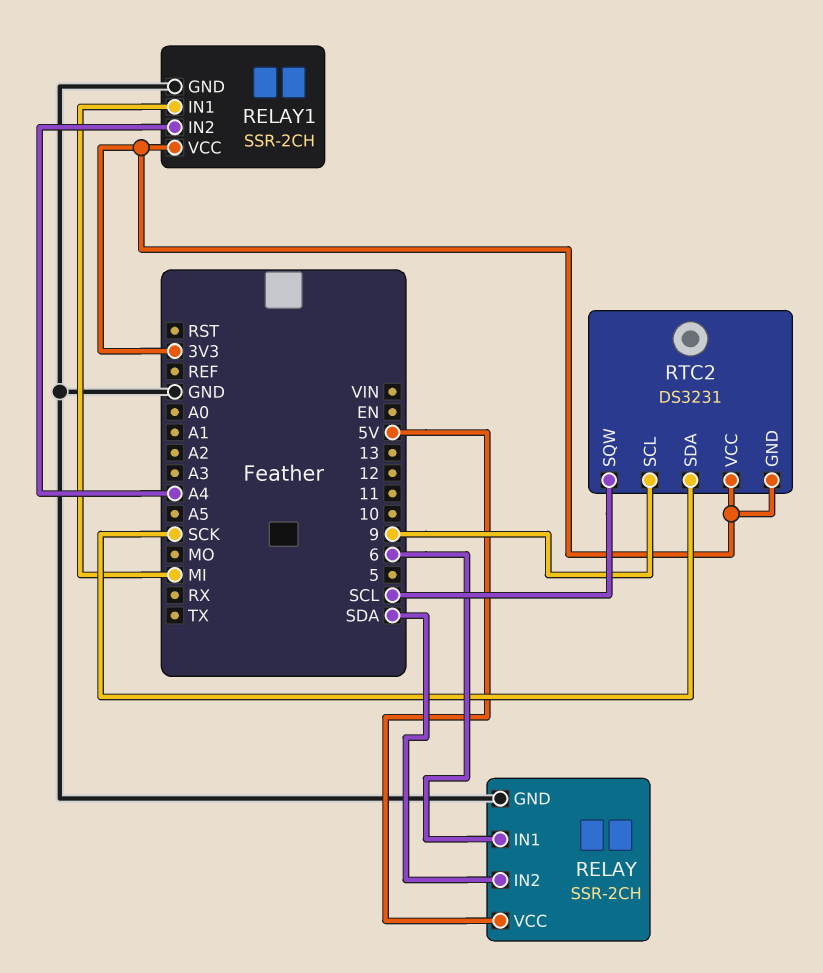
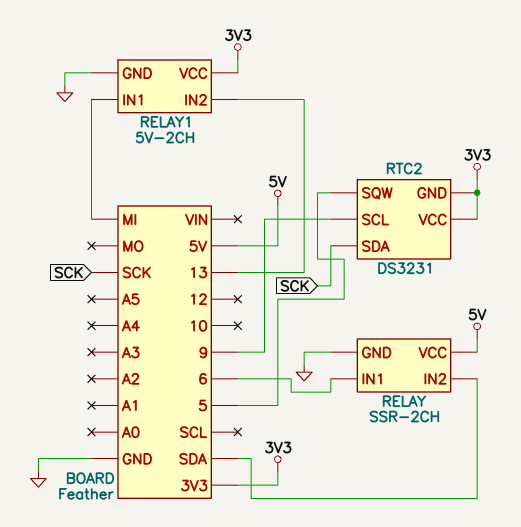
RELAY1: SSR-2CH -> 5V-2CH
RELAY1 pin IN2: A4 -> 13
RTC2 pin SQW: SCL -> 5

